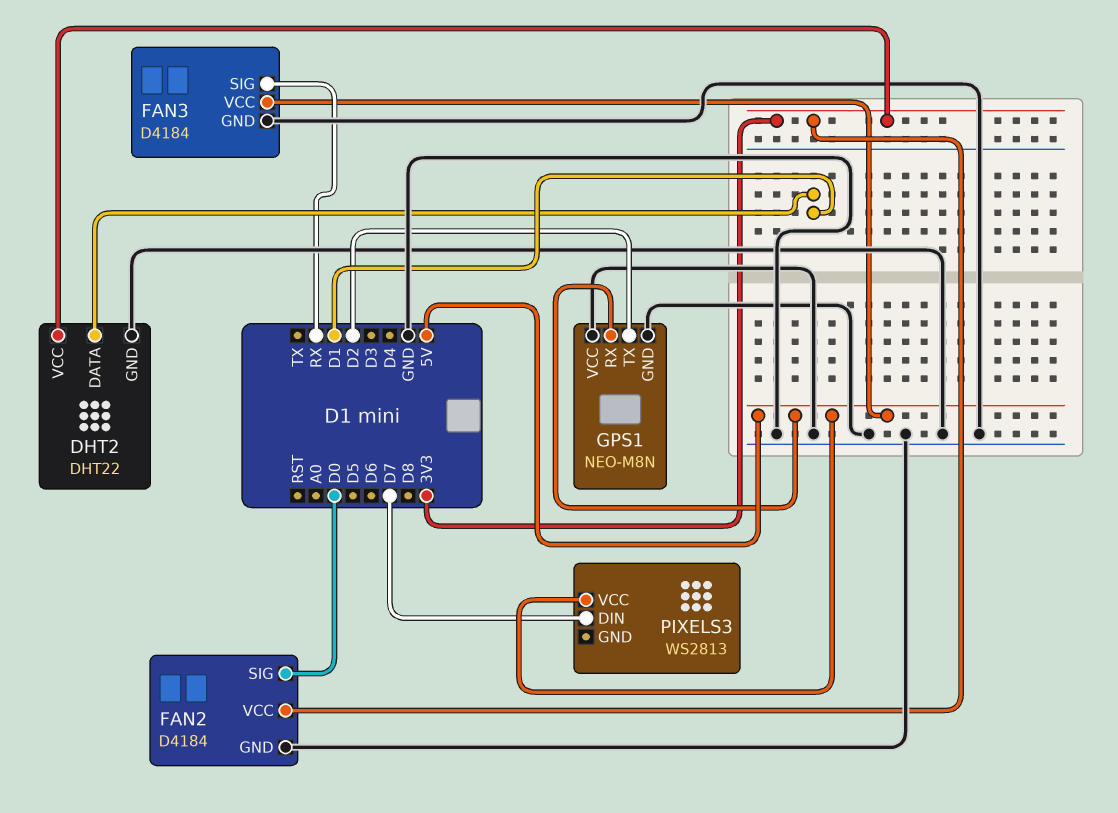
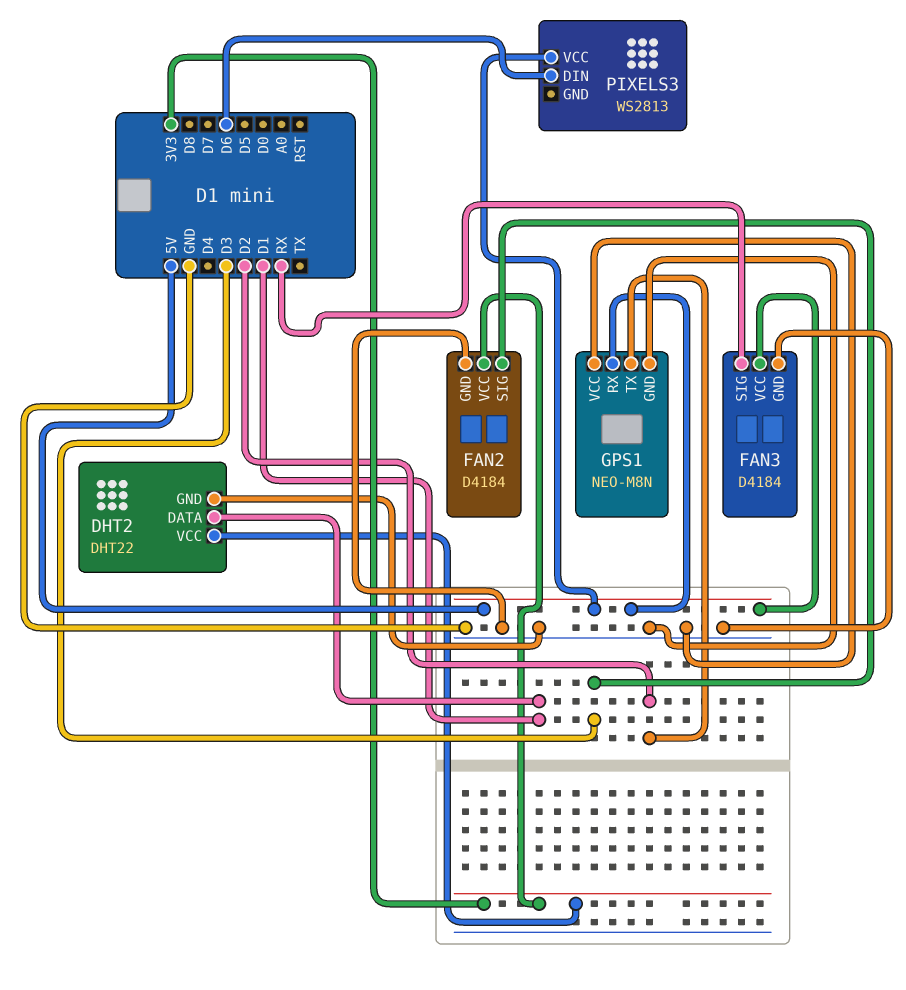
FAN2 pin SIG: D0 -> D3
PIXELS3 pin DIN: D7 -> D6

